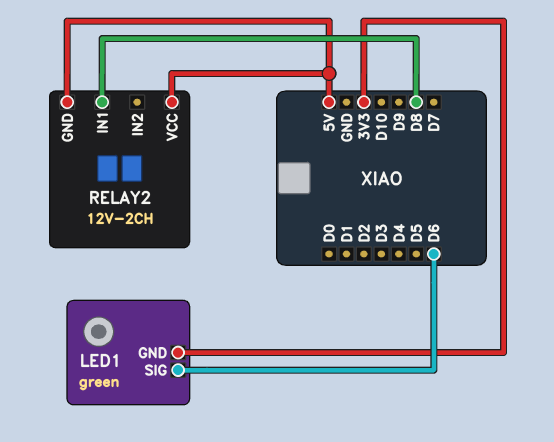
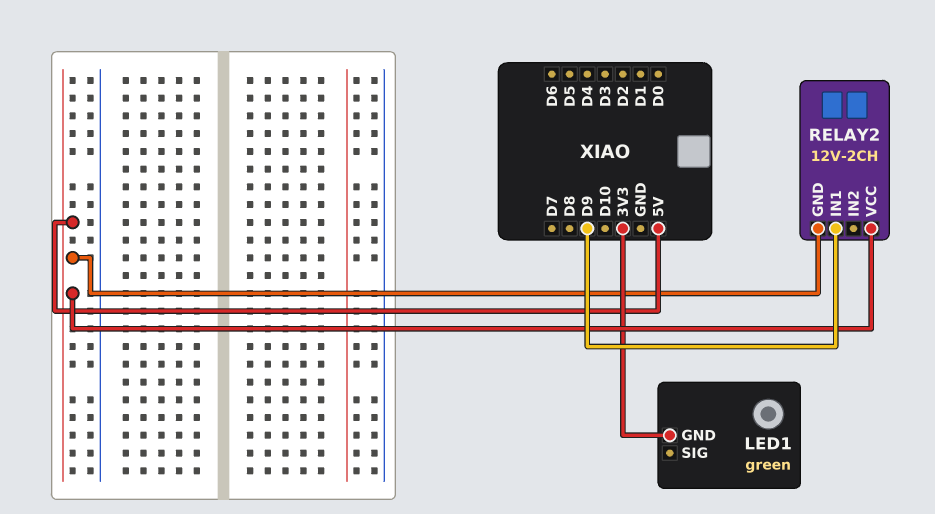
LED1 pin SIG: D6 -> none
RELAY2 pin IN1: D8 -> D9

